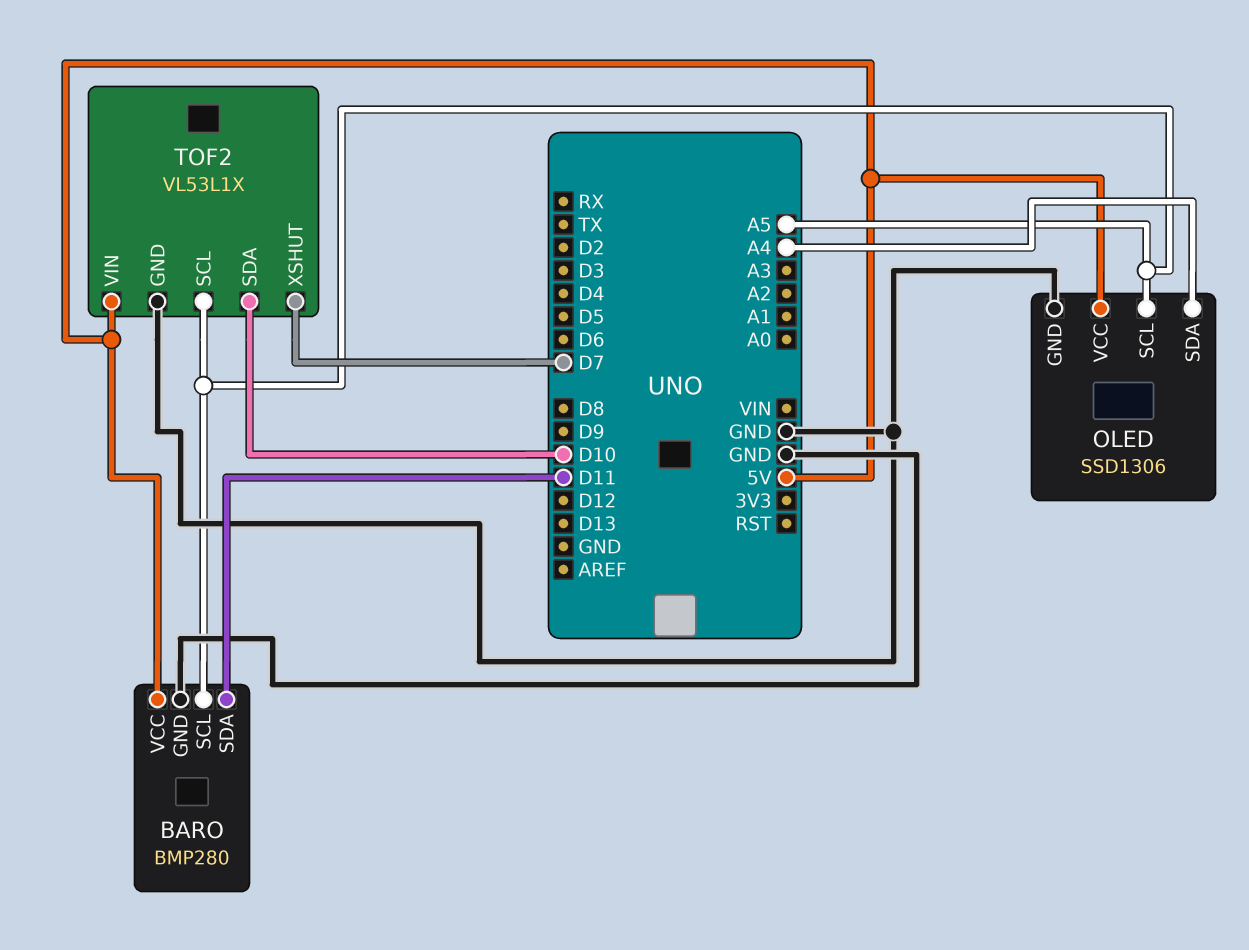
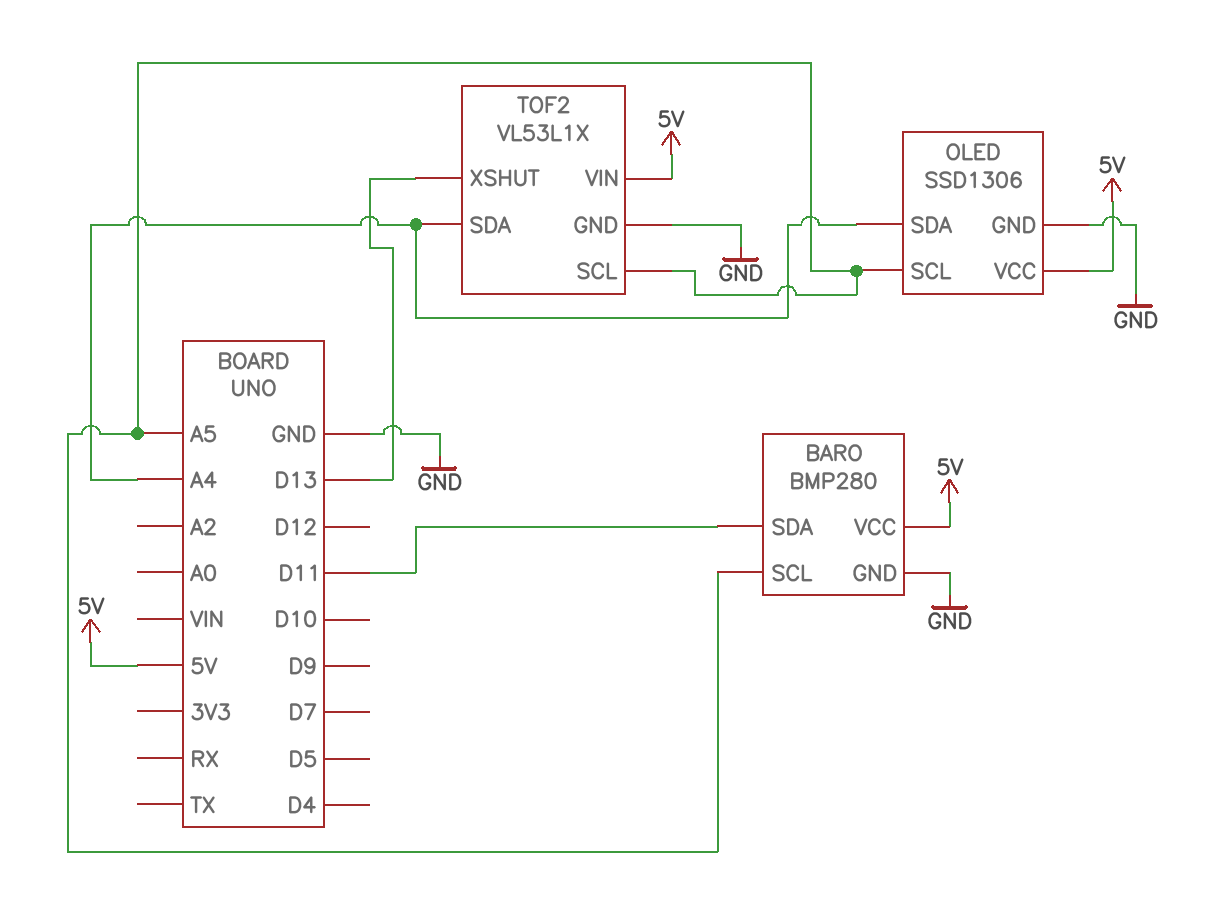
TOF2 pin SDA: D10 -> A4
TOF2 pin XSHUT: D7 -> D13

